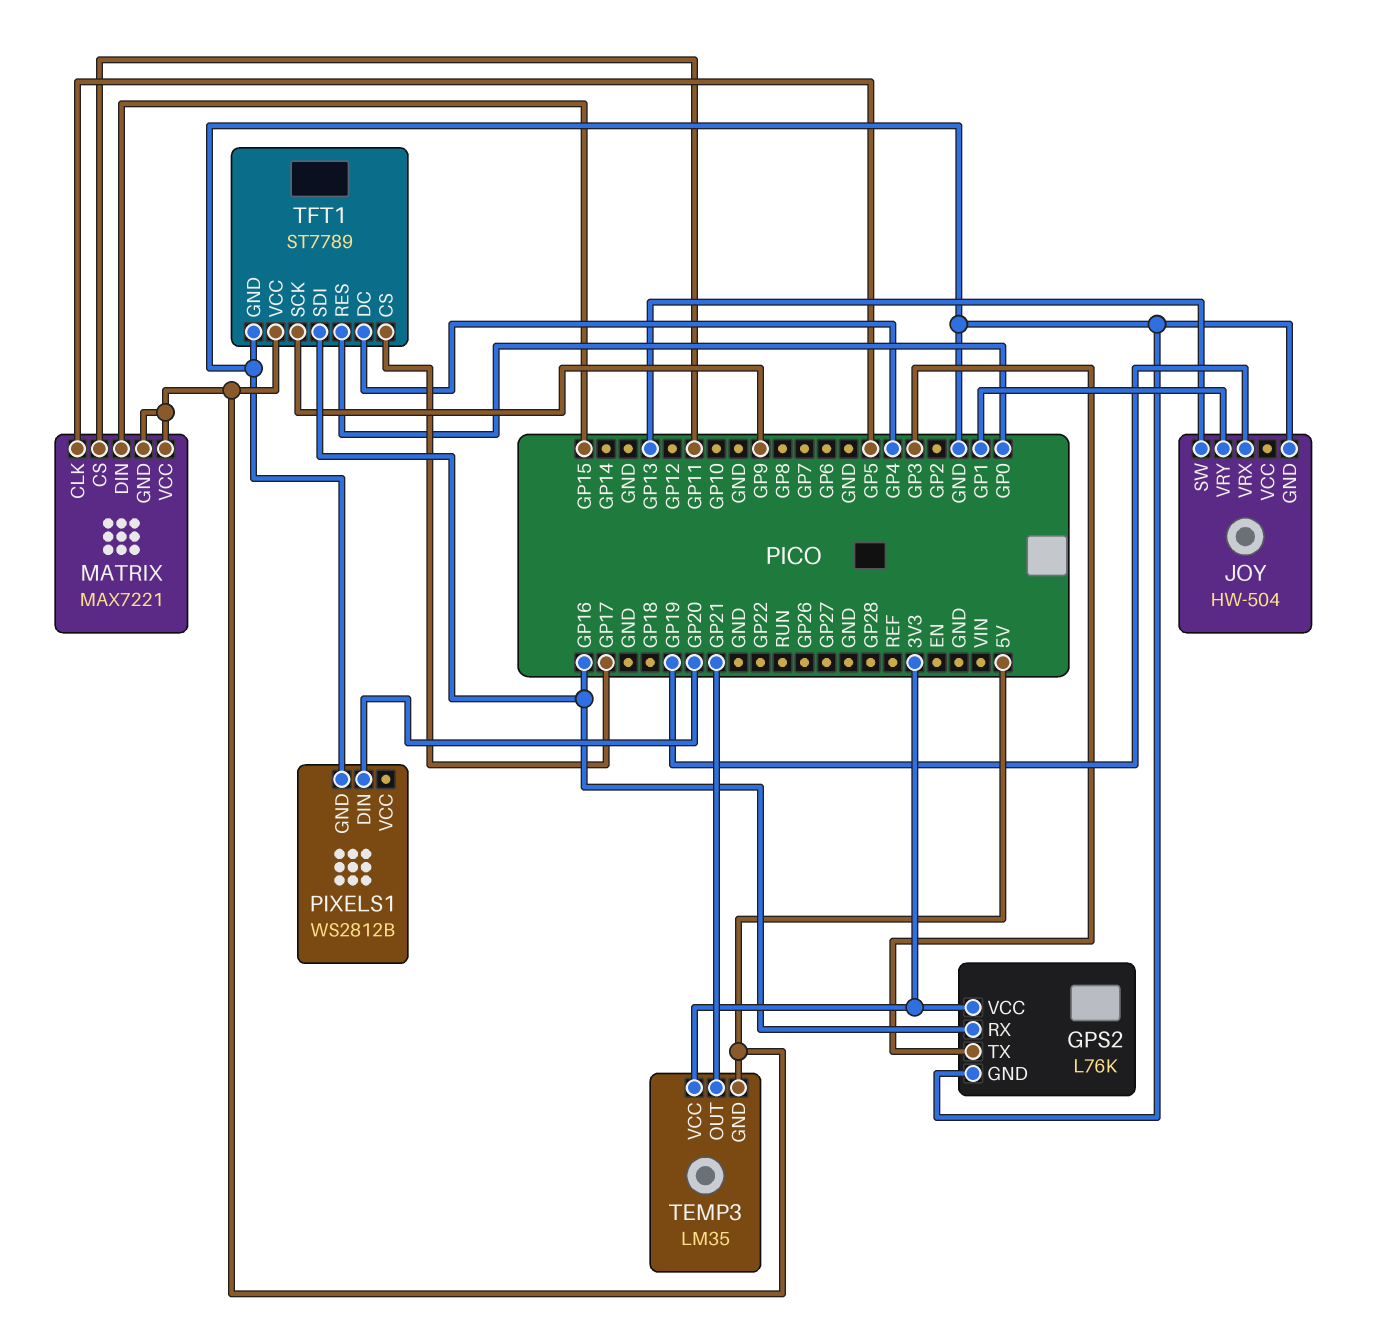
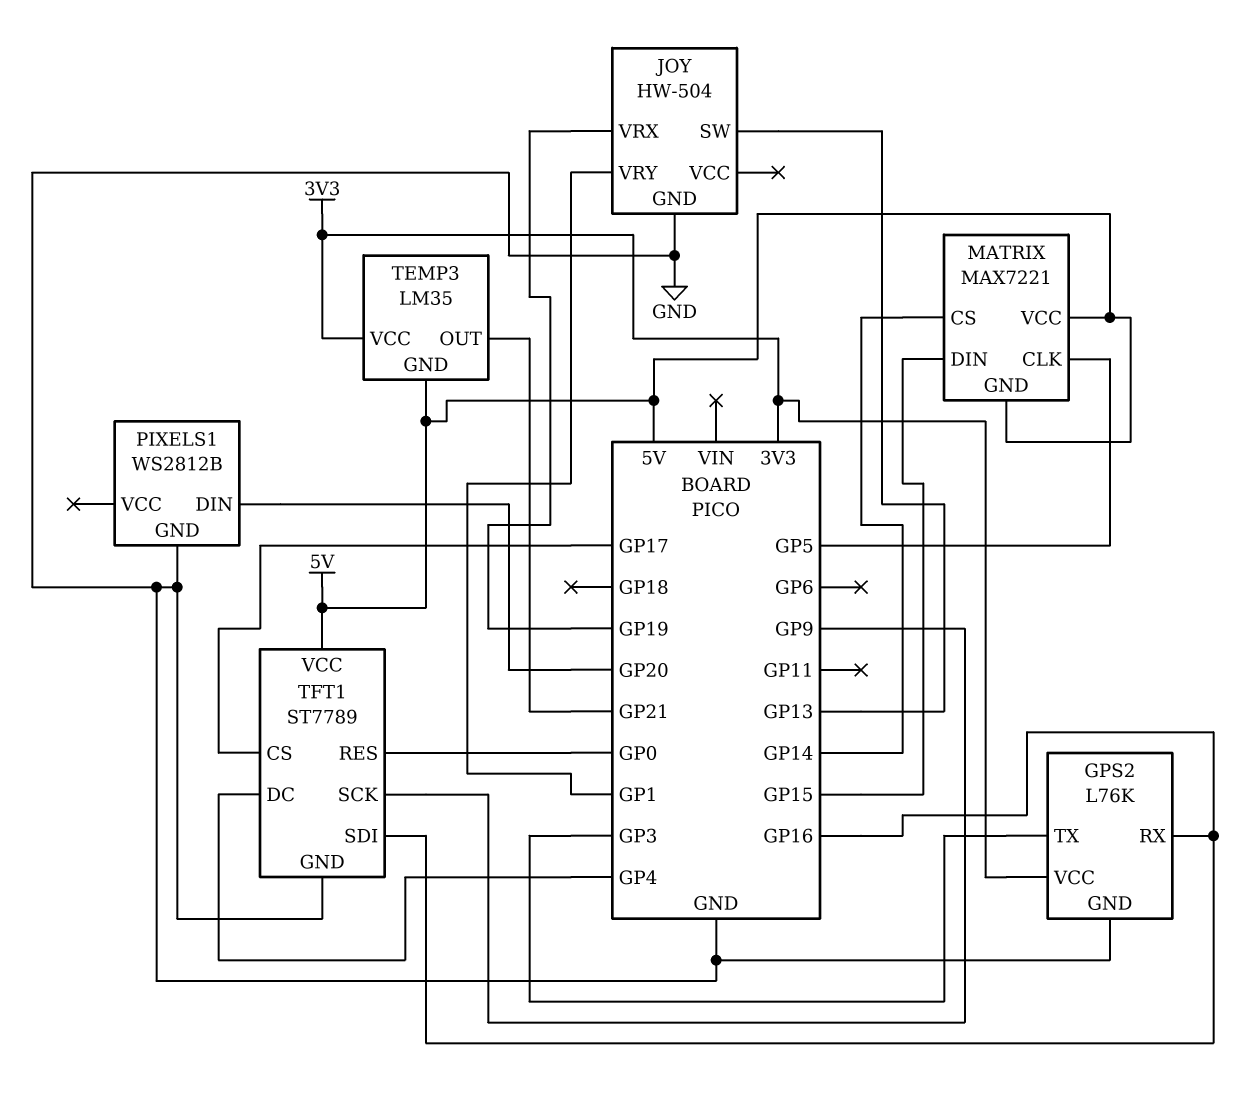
MATRIX pin CS: GP11 -> GP14

